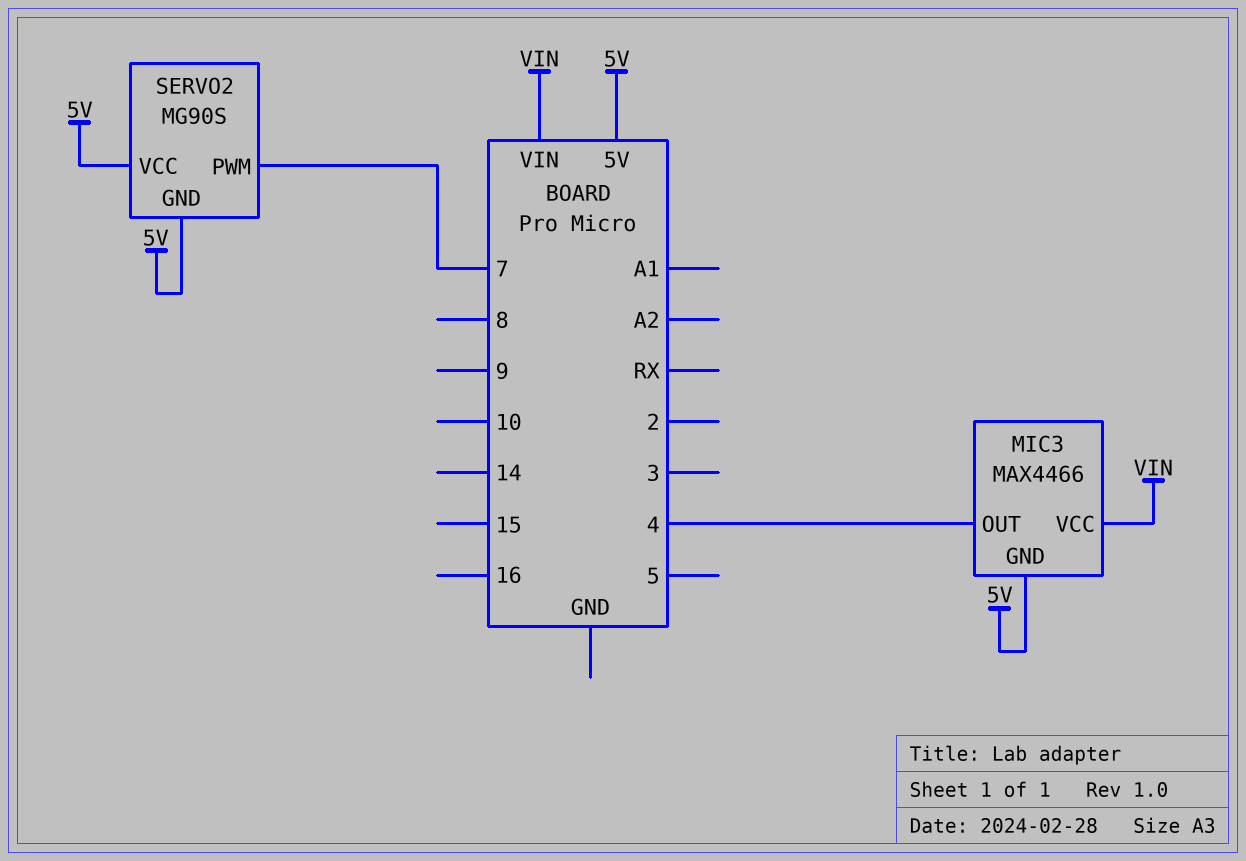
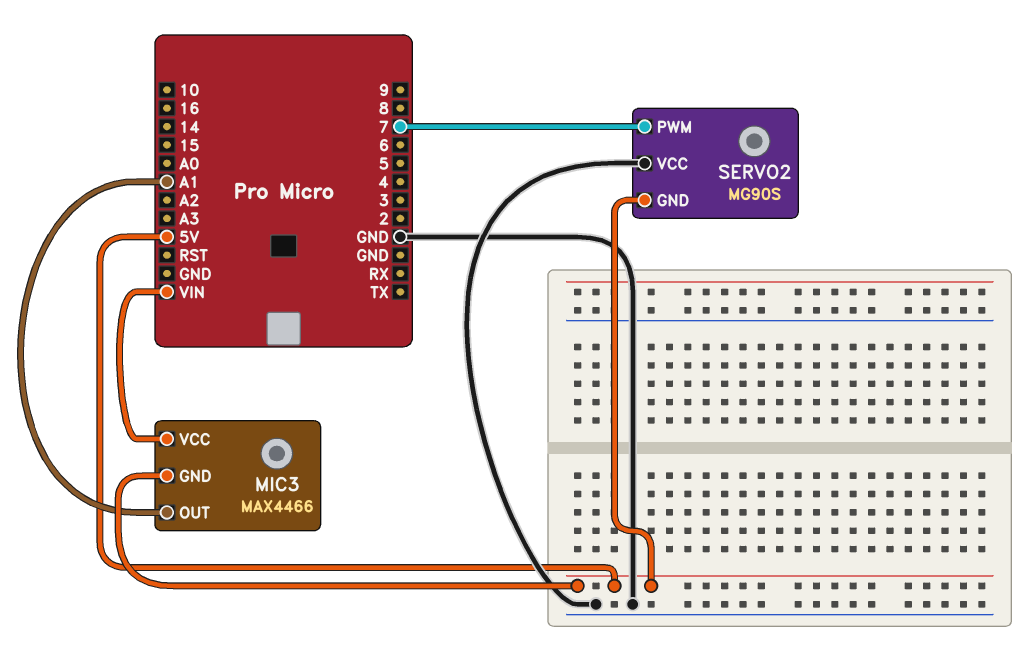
MIC3 pin OUT: 4 -> A1
SERVO2 pin VCC: 5V -> GND

